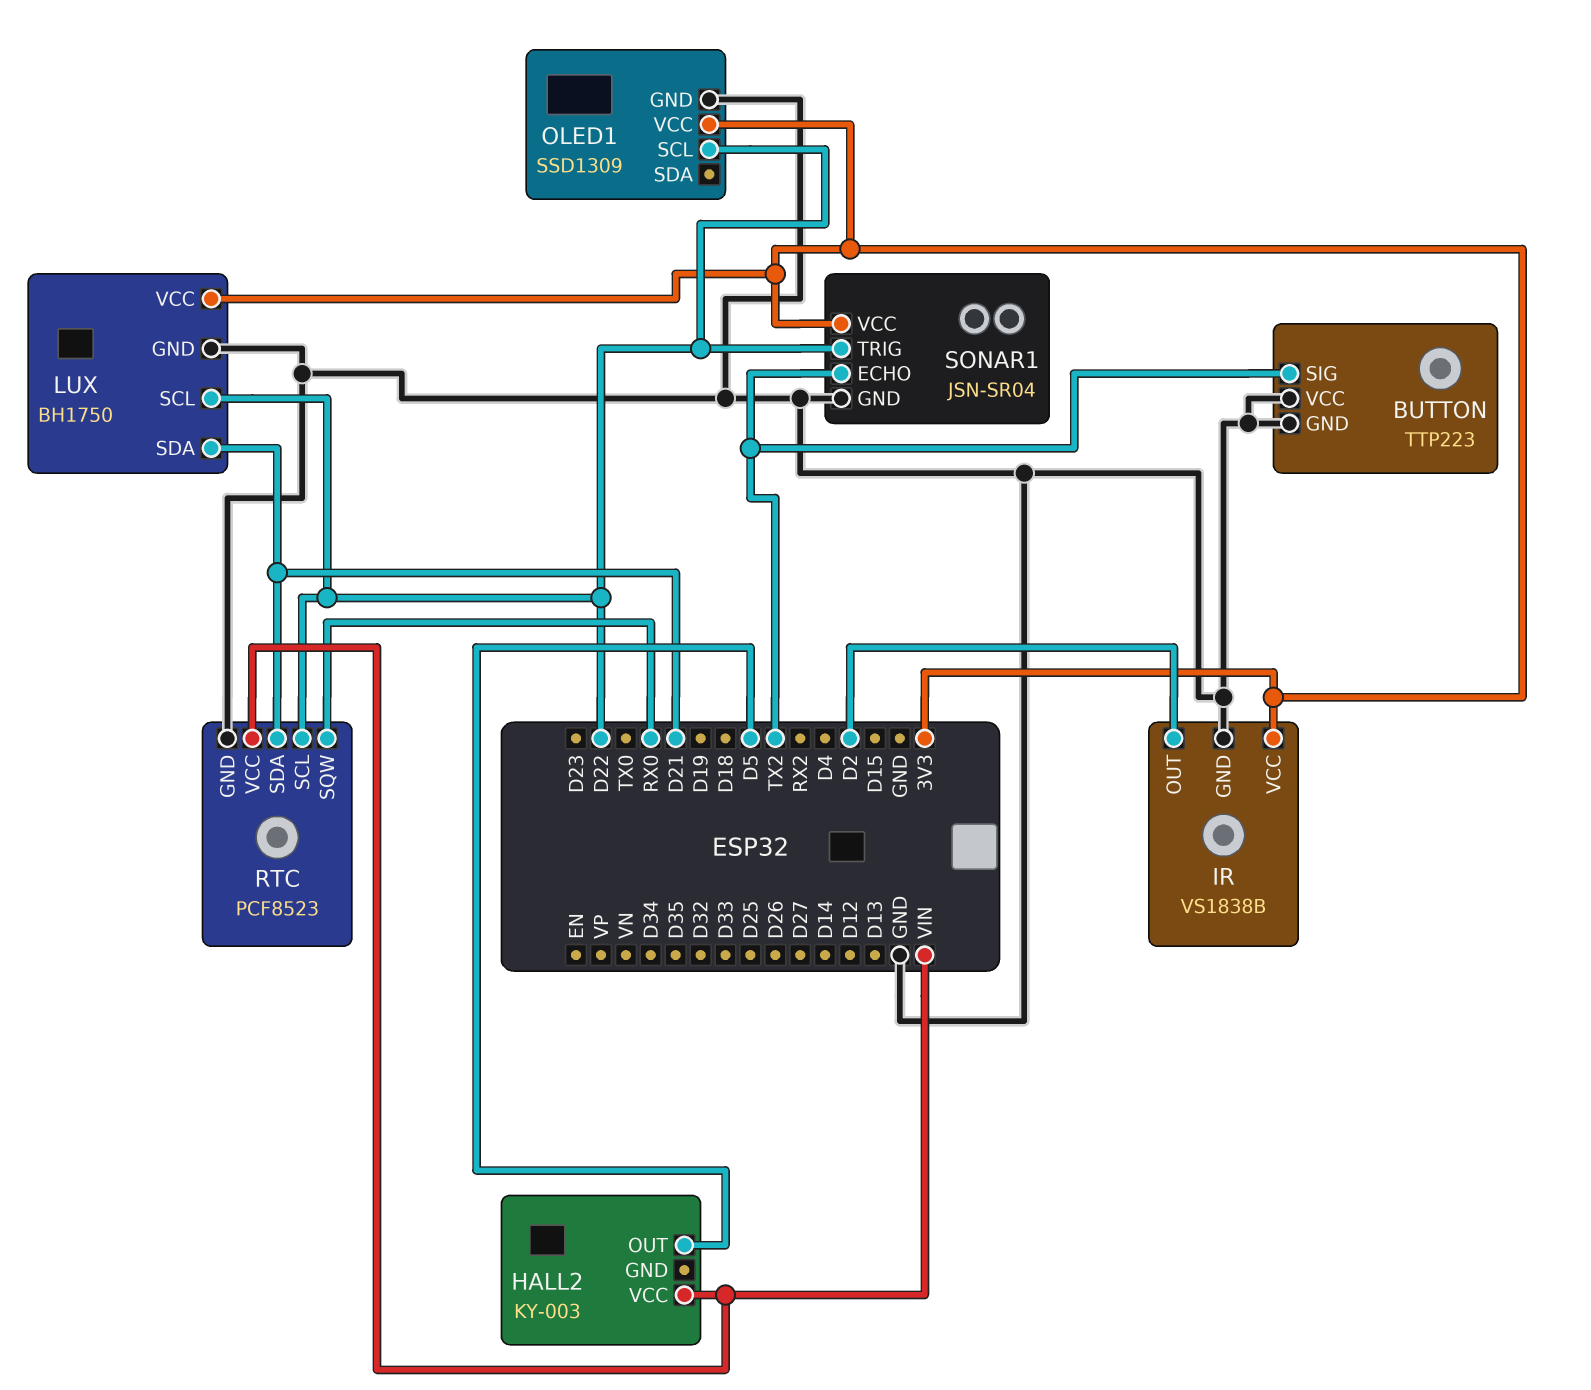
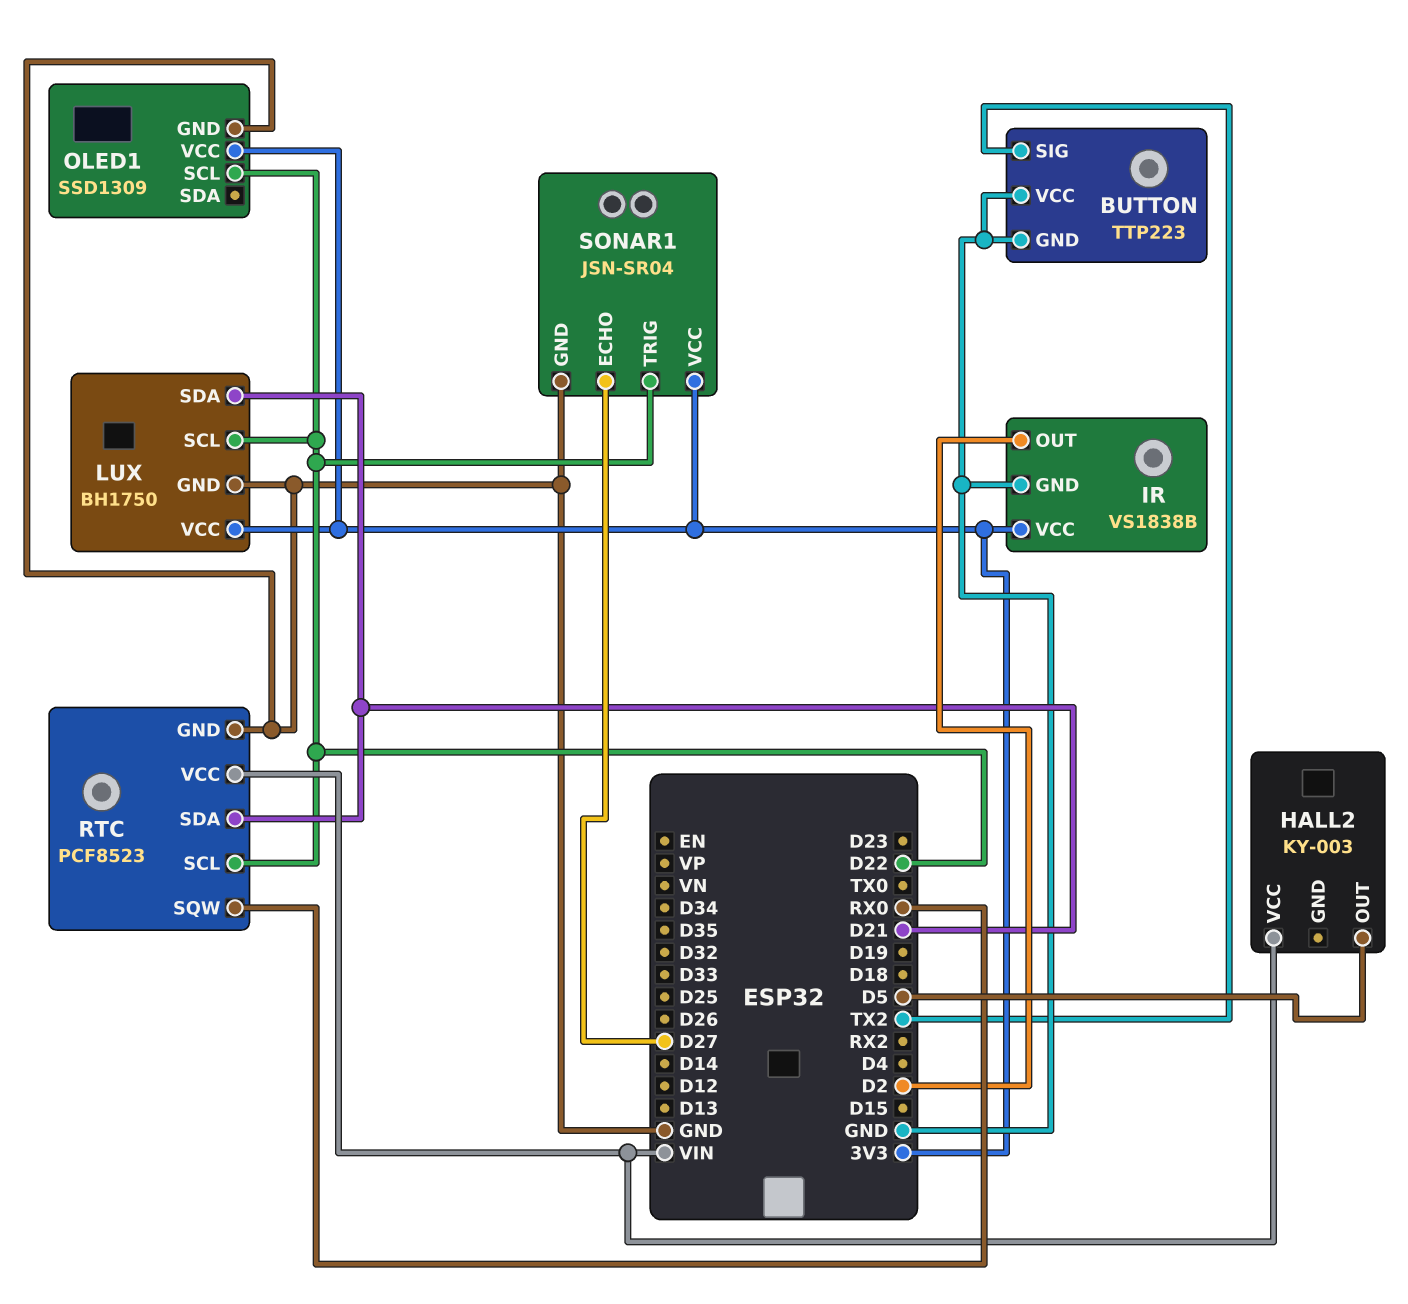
SONAR1 pin ECHO: TX2 -> D27

